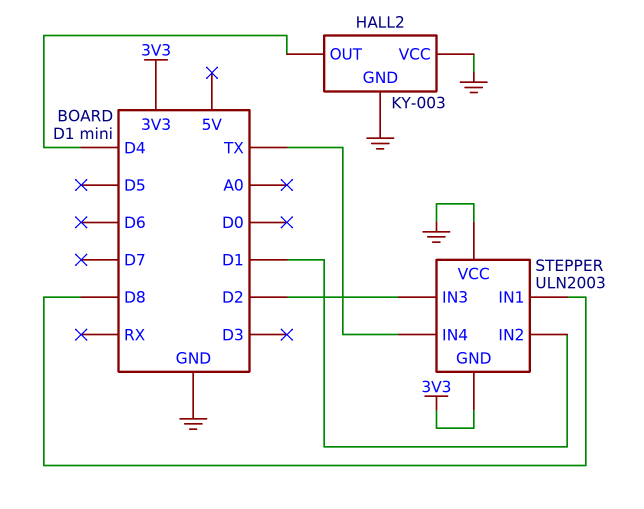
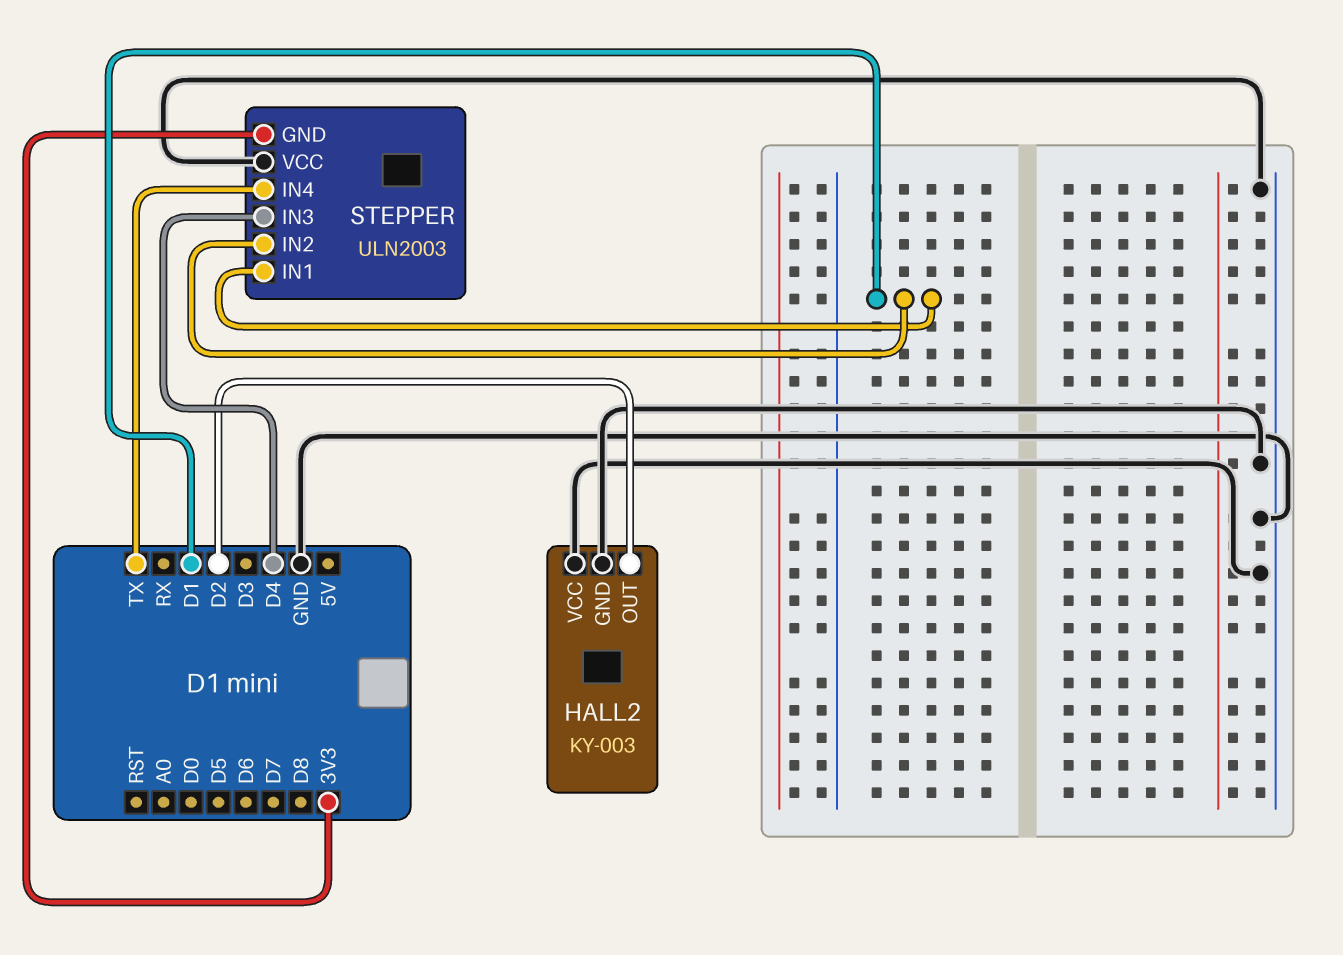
HALL2 pin OUT: D4 -> D2
STEPPER pin IN1: D8 -> D1
STEPPER pin IN3: D2 -> D4

